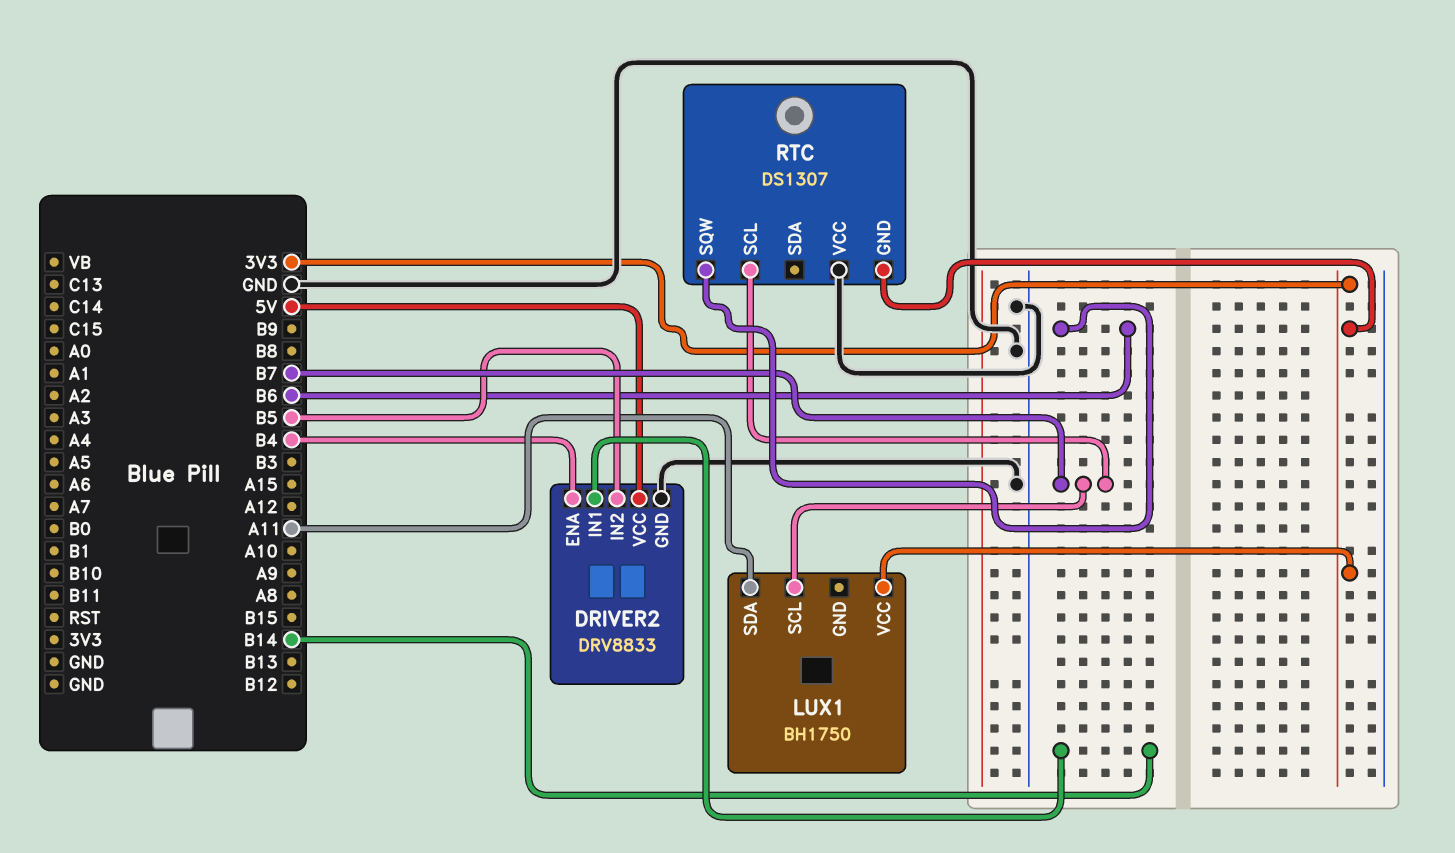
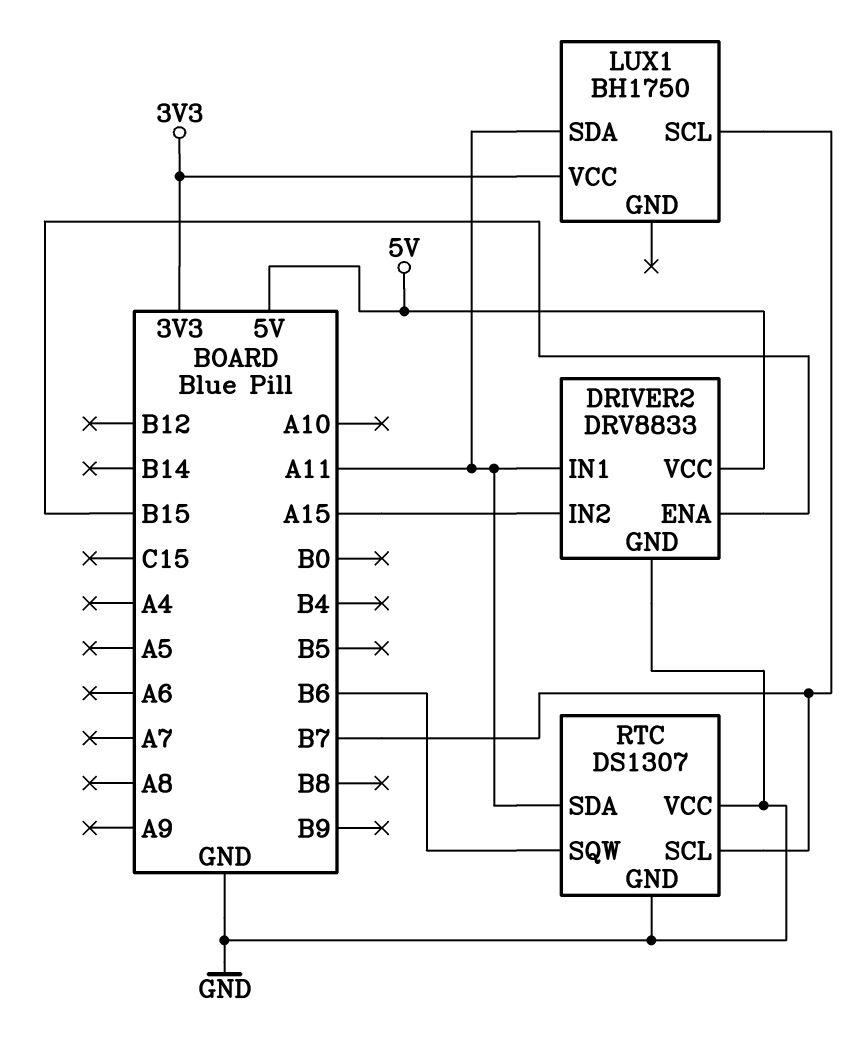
DRIVER2 pin ENA: B4 -> B15
DRIVER2 pin IN1: B14 -> A11
DRIVER2 pin IN2: B5 -> A15
RTC pin GND: 3V3 -> GND
RTC pin SDA: none -> A11

